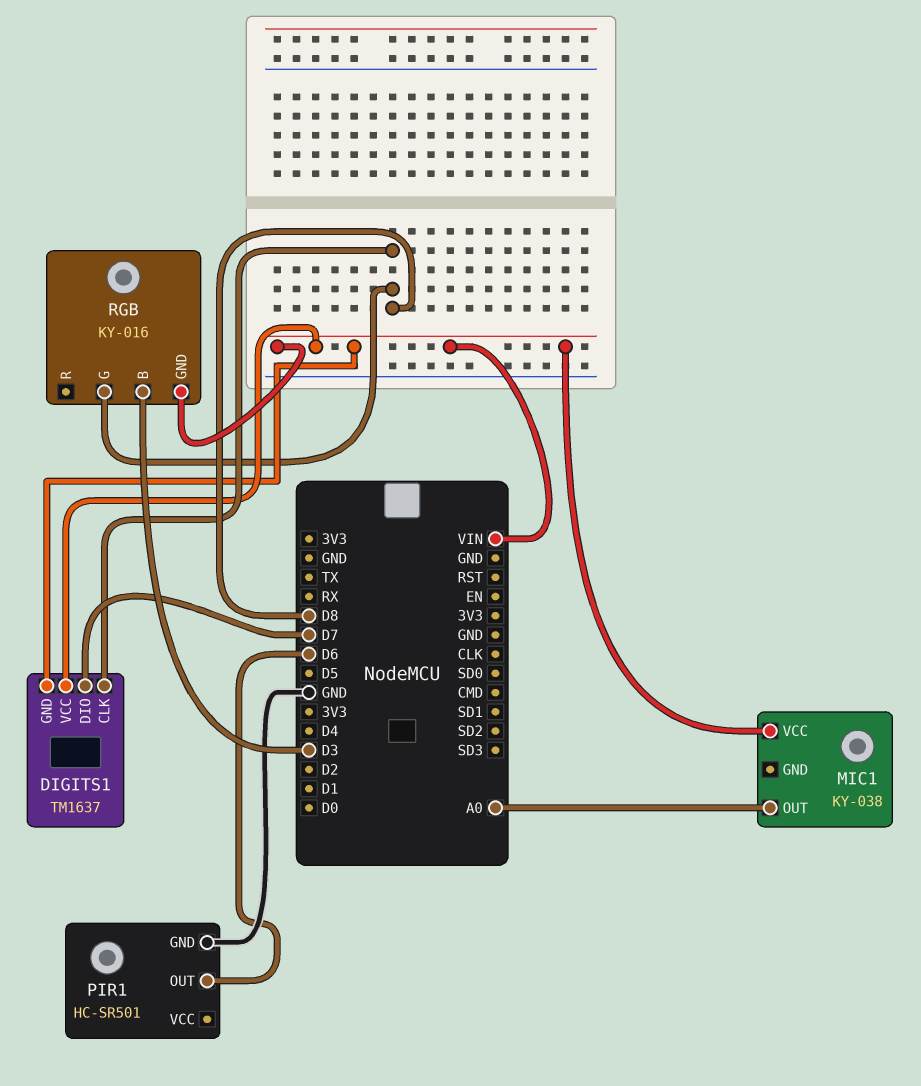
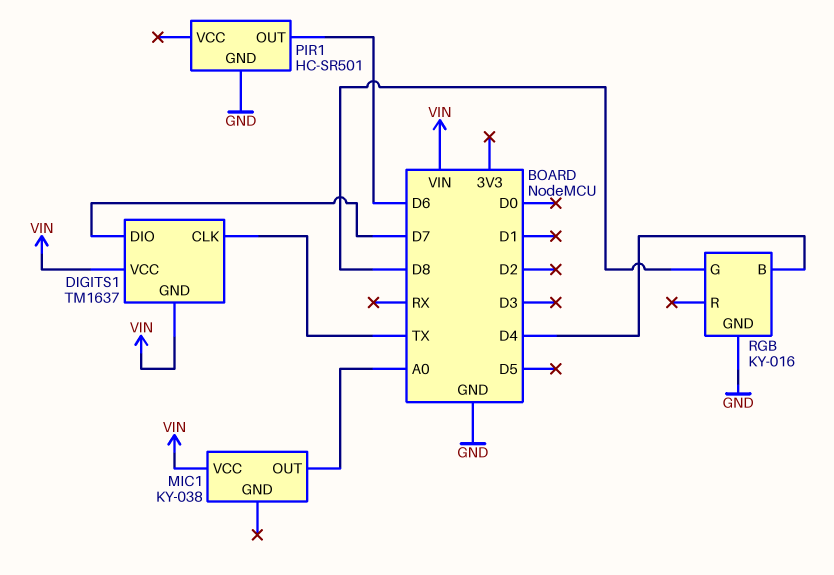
DIGITS1 pin CLK: D8 -> TX
RGB pin B: D3 -> D4
RGB pin GND: VIN -> GND

